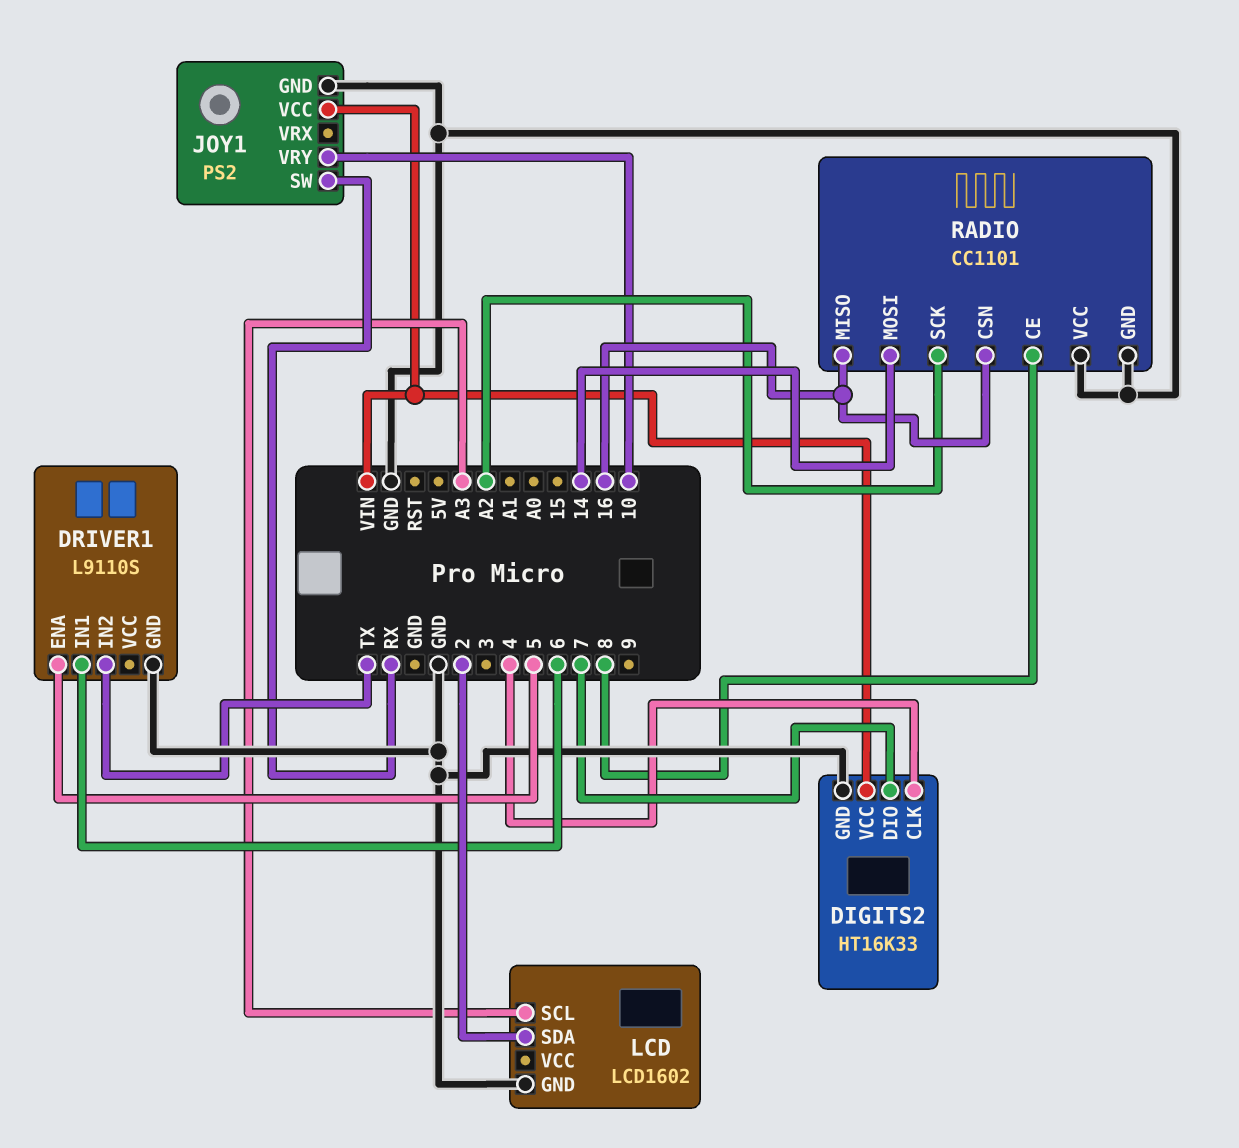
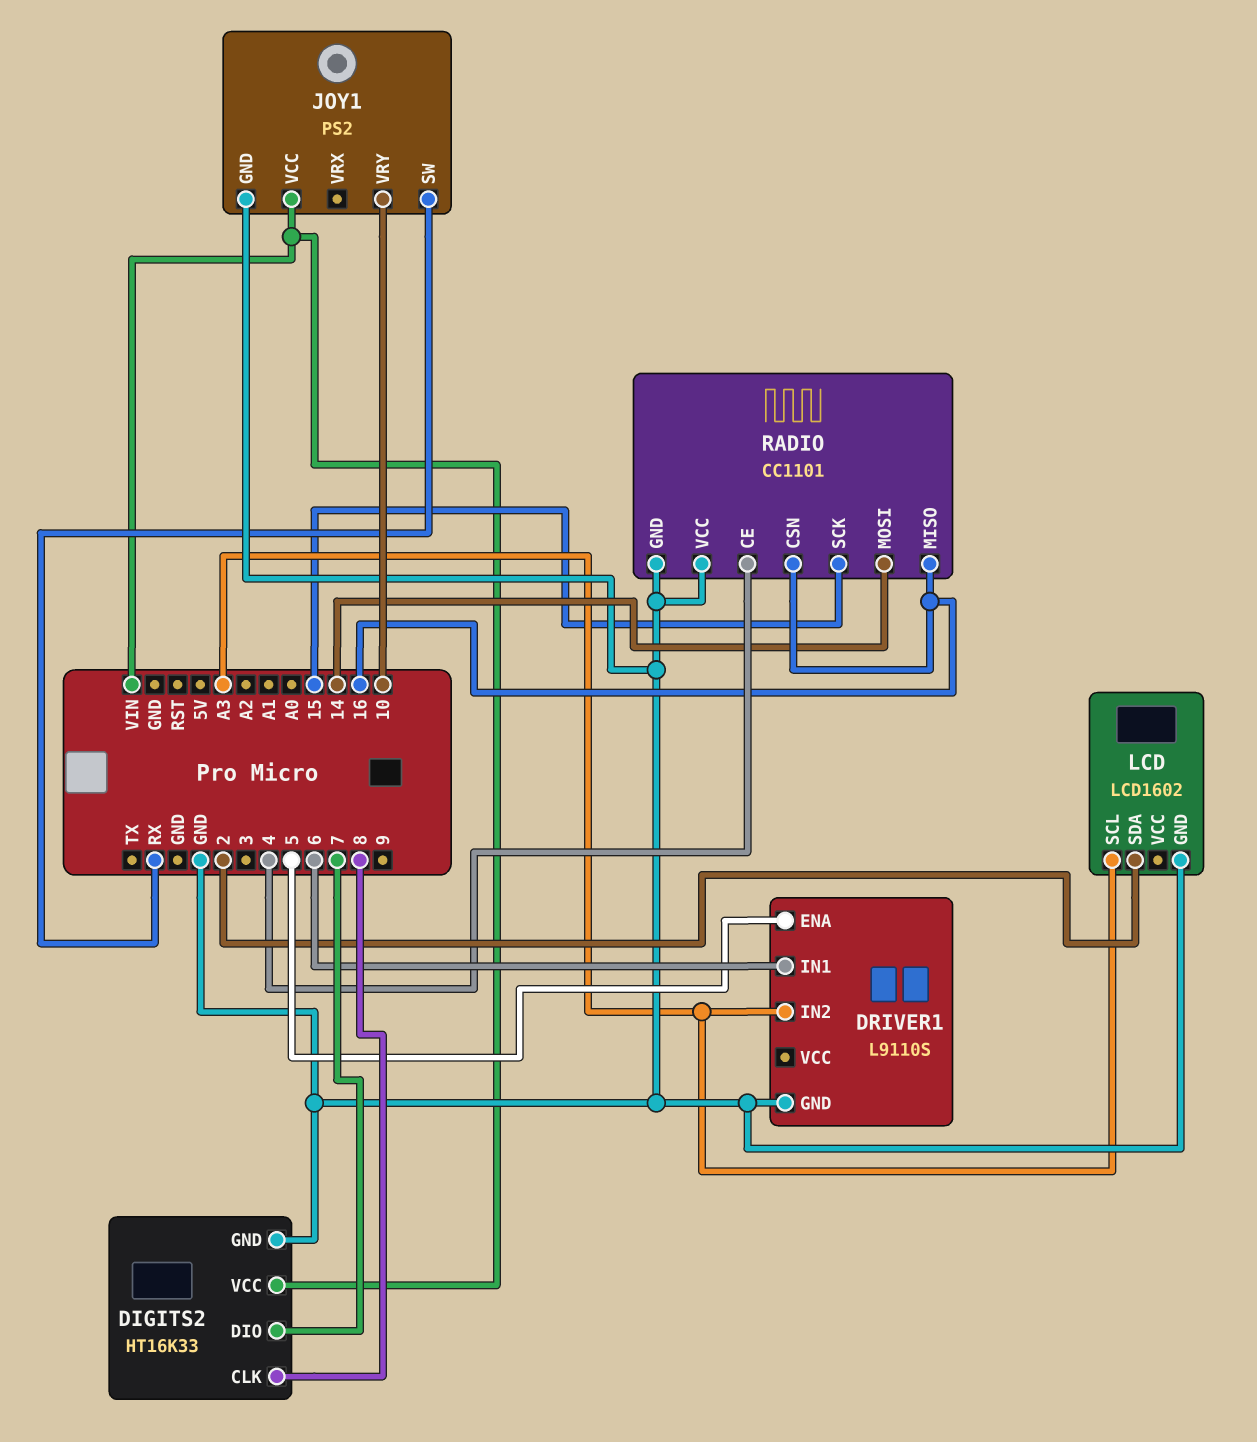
DIGITS2 pin CLK: 4 -> 8
DRIVER1 pin IN2: TX -> A3
RADIO pin CE: 8 -> 4
RADIO pin SCK: A2 -> 15

